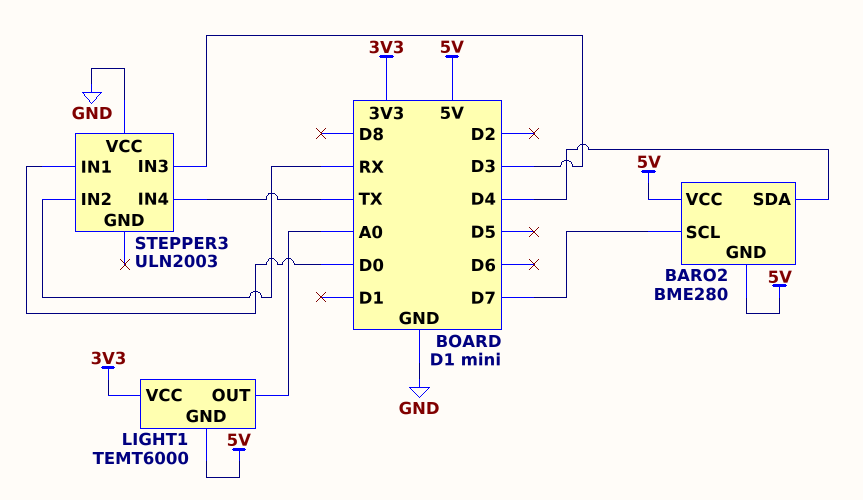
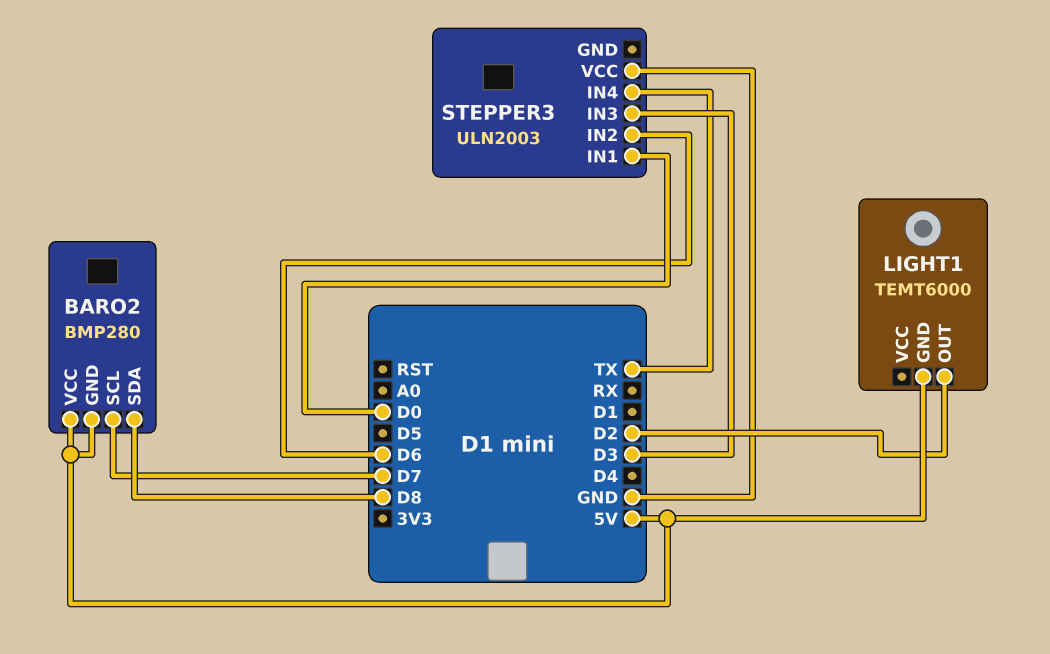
BARO2: BME280 -> BMP280
BARO2 pin SDA: D4 -> D8
LIGHT1 pin OUT: A0 -> D2
LIGHT1 pin VCC: 3V3 -> none
STEPPER3 pin IN2: RX -> D6

